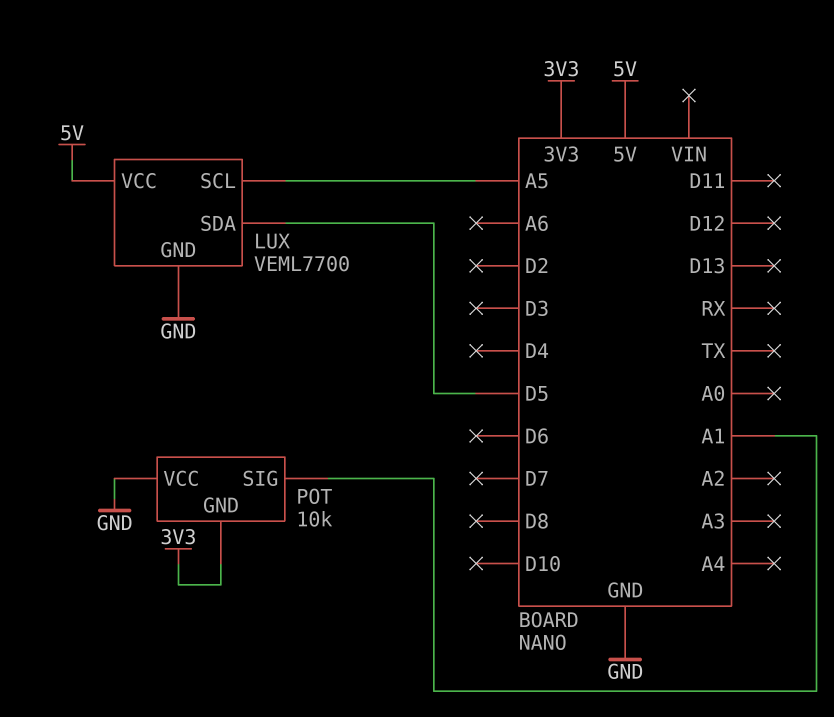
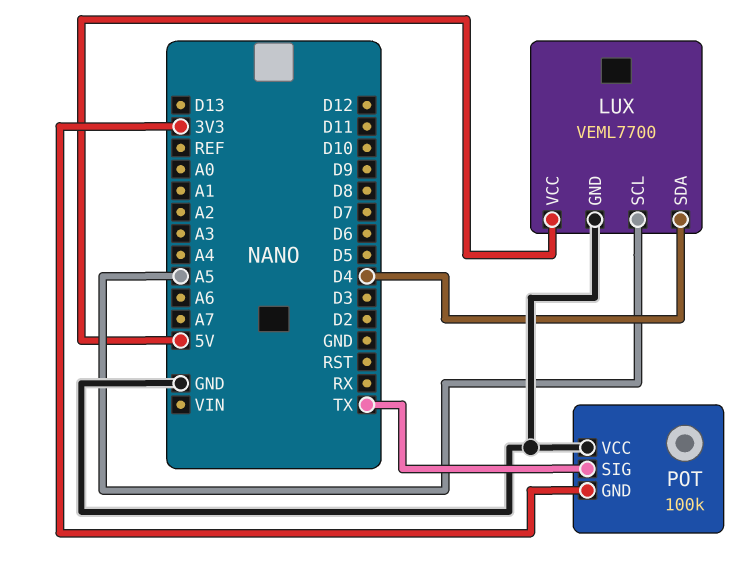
LUX pin SDA: D5 -> D4
POT: 10k -> 100k
POT pin SIG: A1 -> TX

